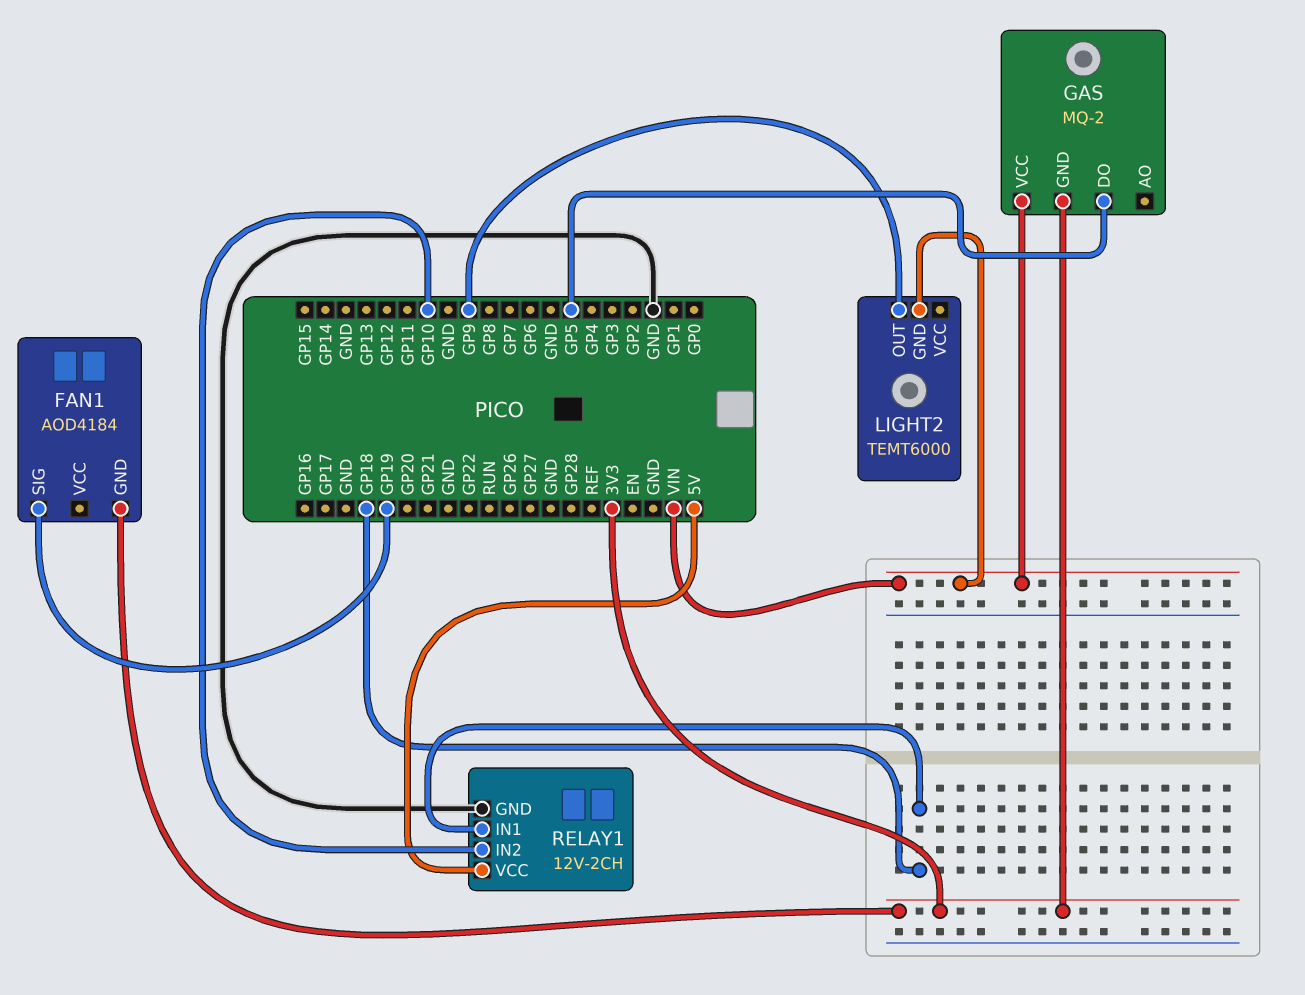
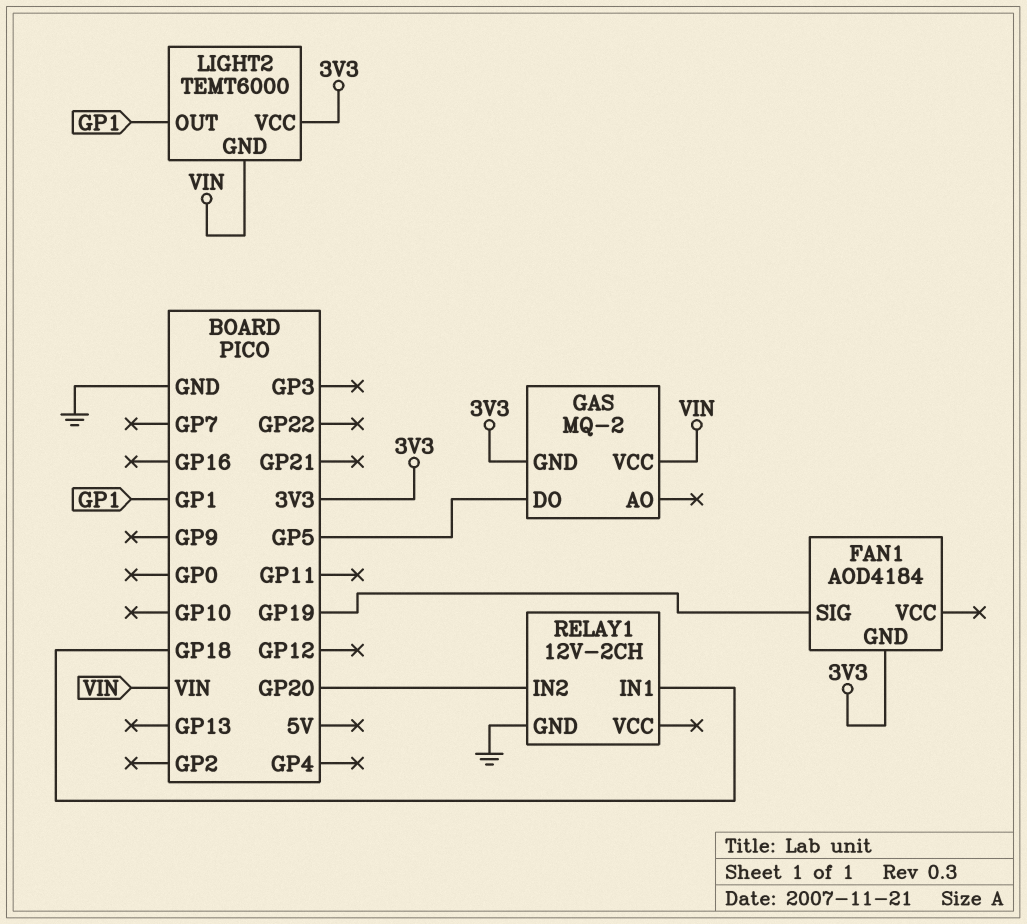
LIGHT2 pin OUT: GP9 -> GP1
LIGHT2 pin VCC: none -> 3V3
RELAY1 pin IN2: GP10 -> GP20
RELAY1 pin VCC: 5V -> none

